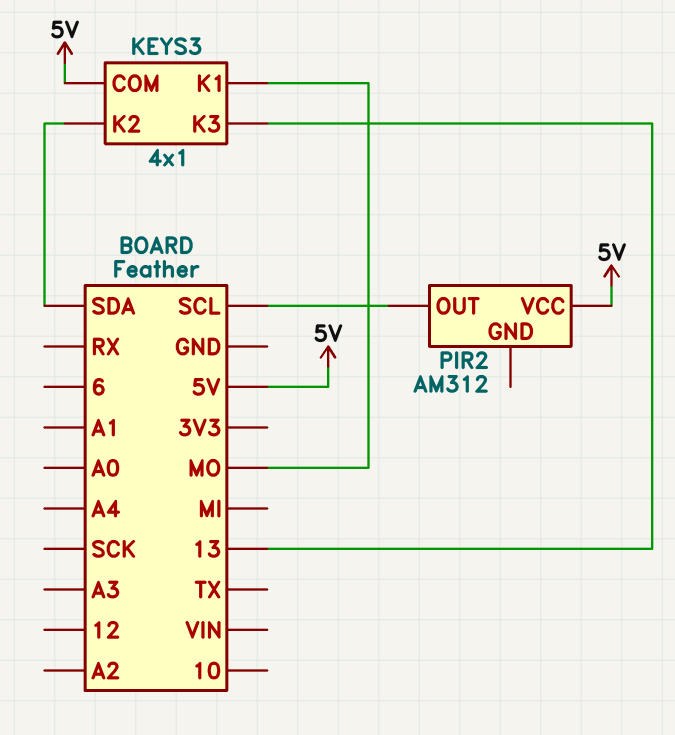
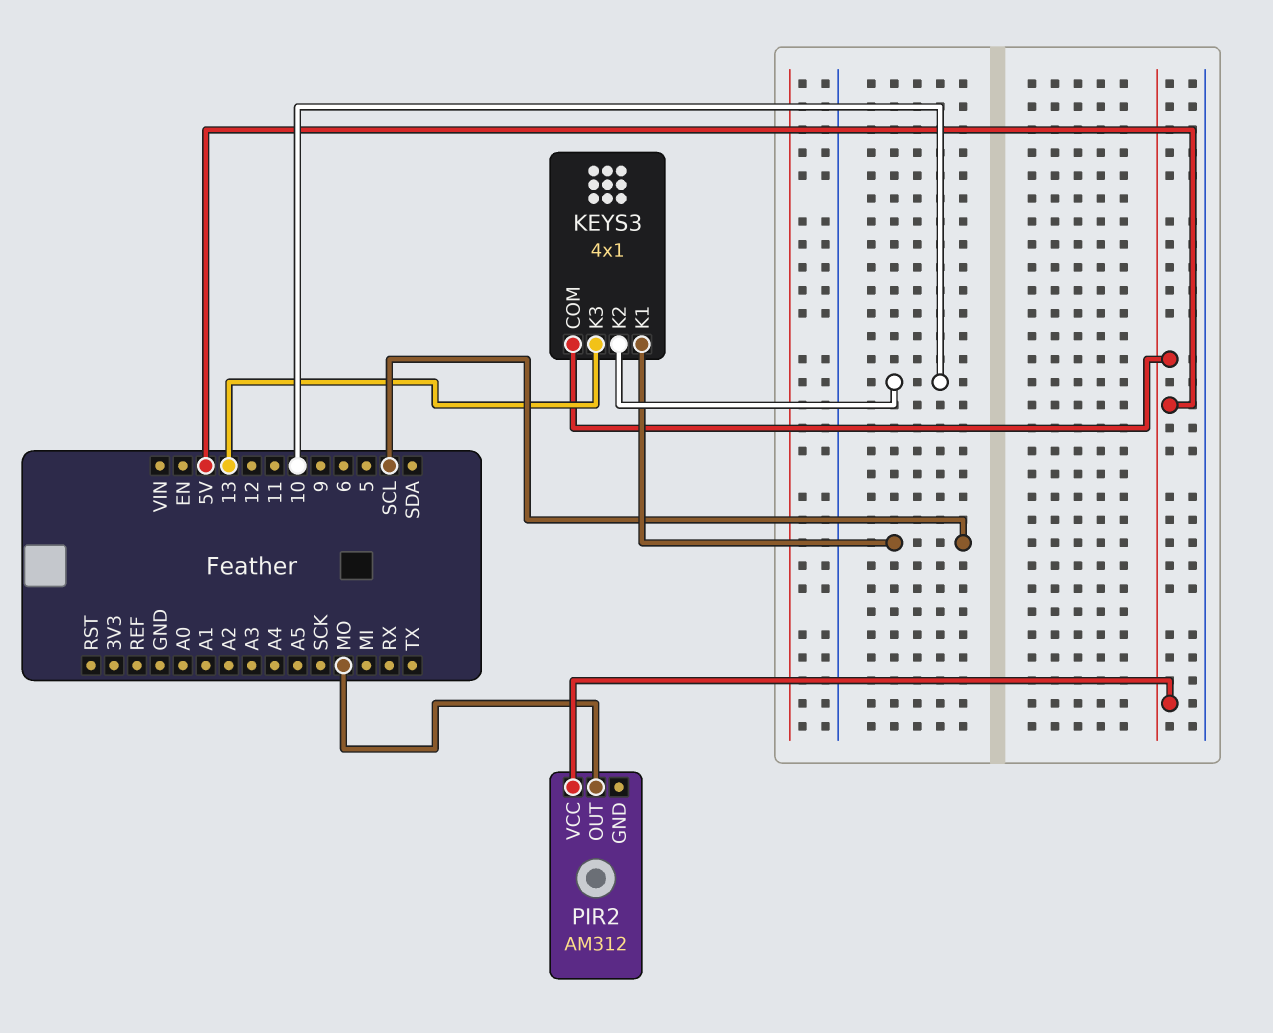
KEYS3 pin K1: MO -> SCL
KEYS3 pin K2: SDA -> 10
PIR2 pin OUT: SCL -> MO

